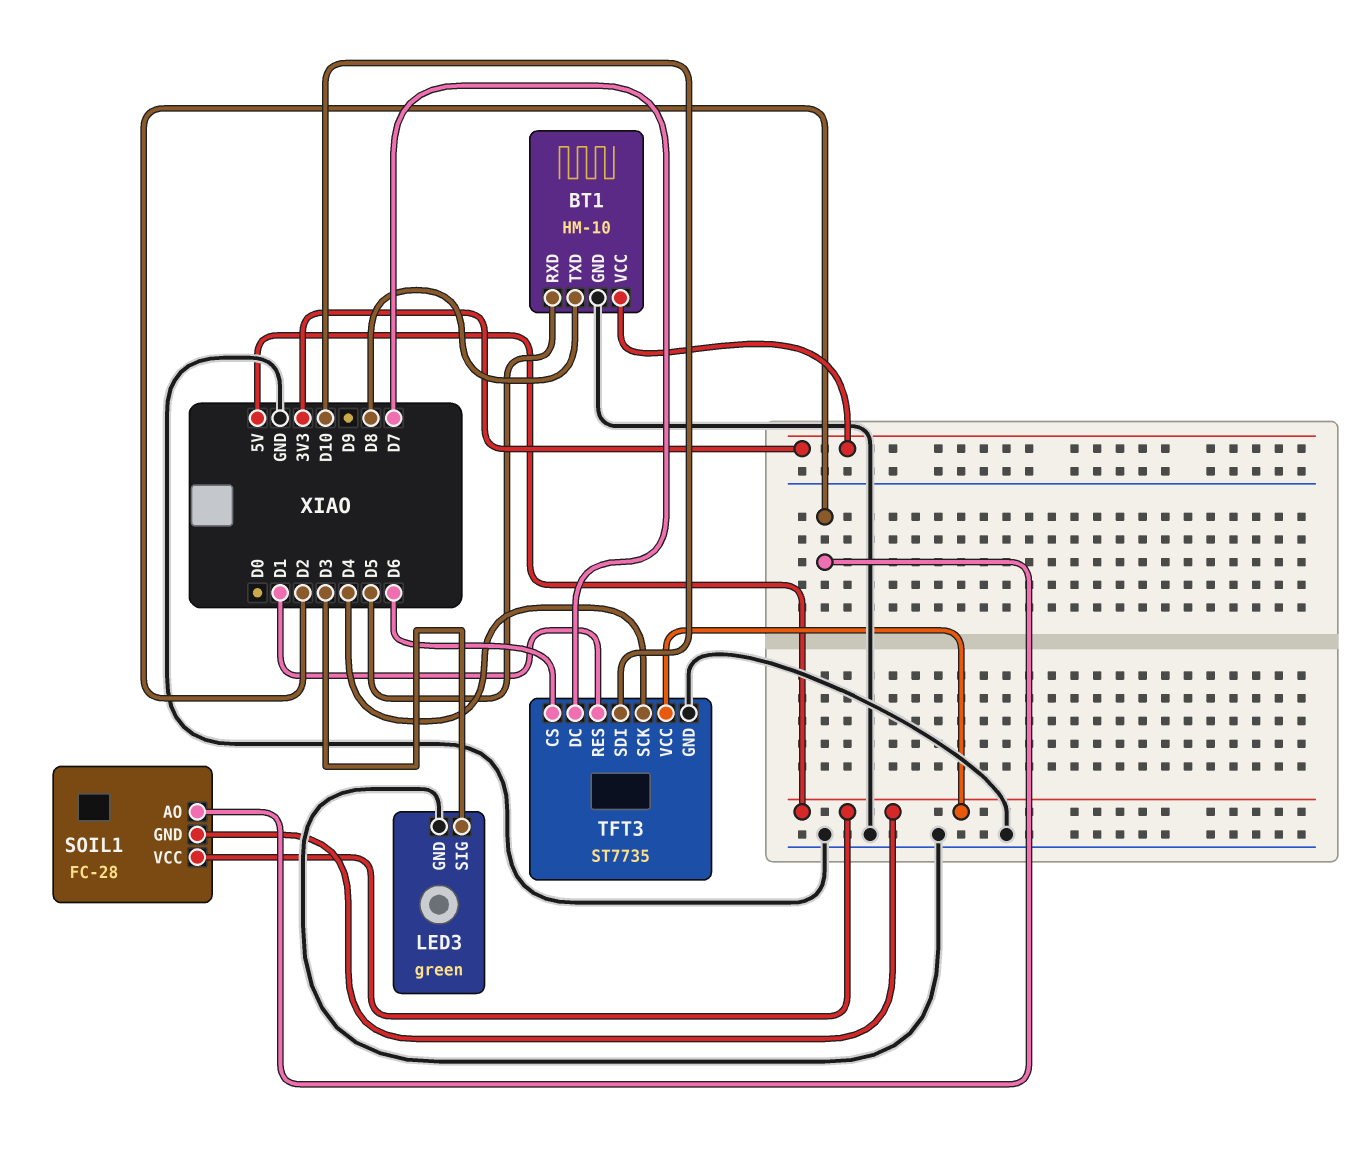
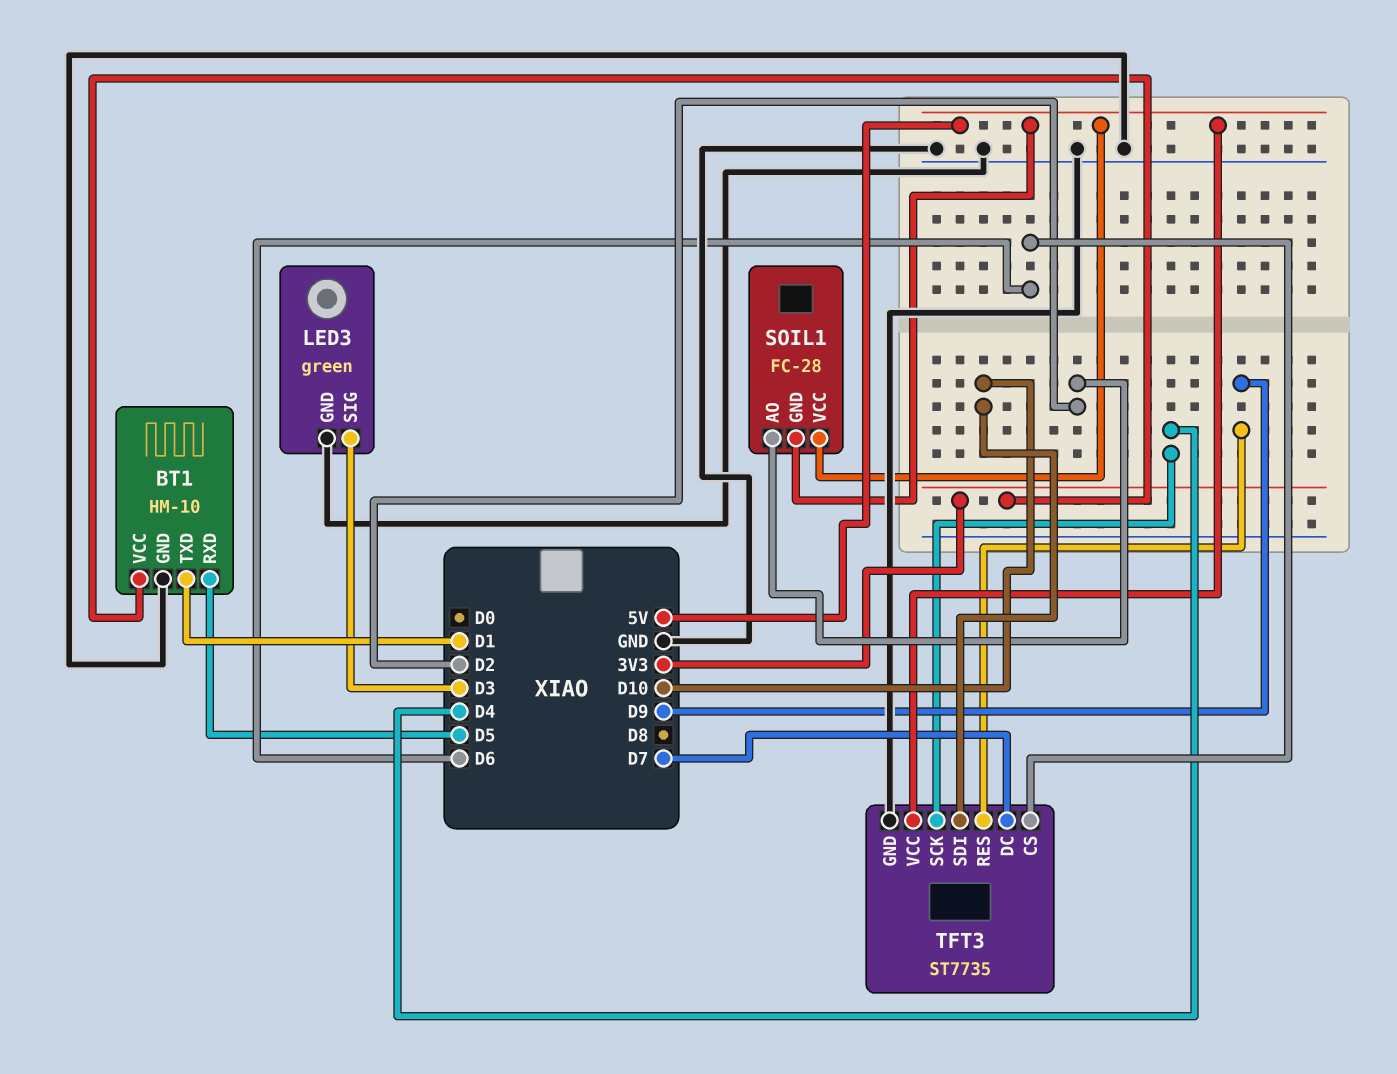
BT1 pin TXD: D8 -> D1
TFT3 pin RES: D1 -> D9

